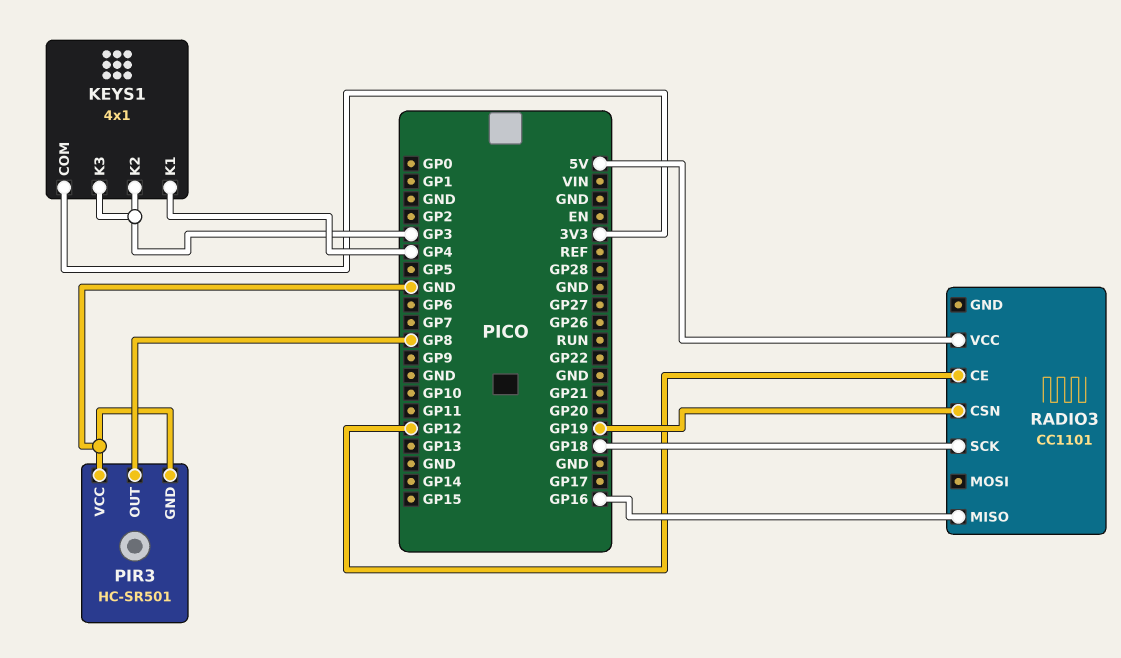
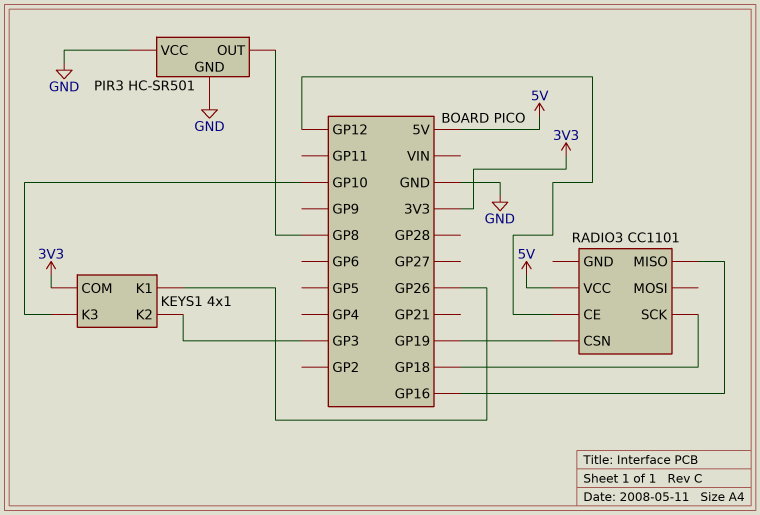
KEYS1 pin K1: GP4 -> GP26
KEYS1 pin K3: GP3 -> GP10

